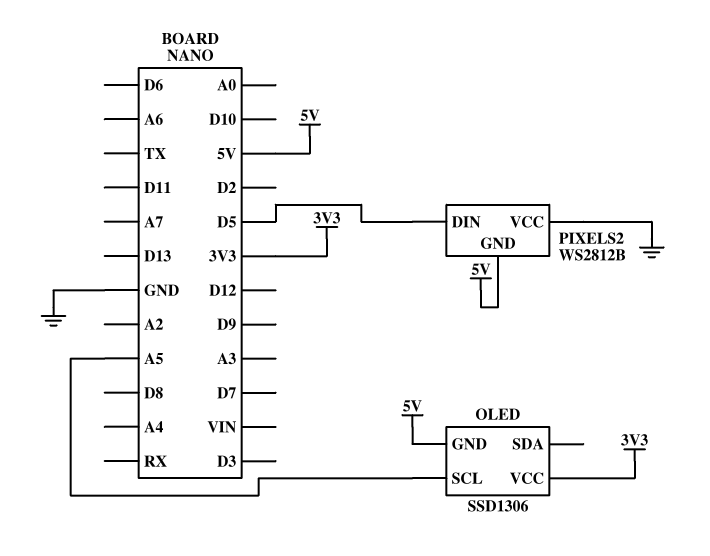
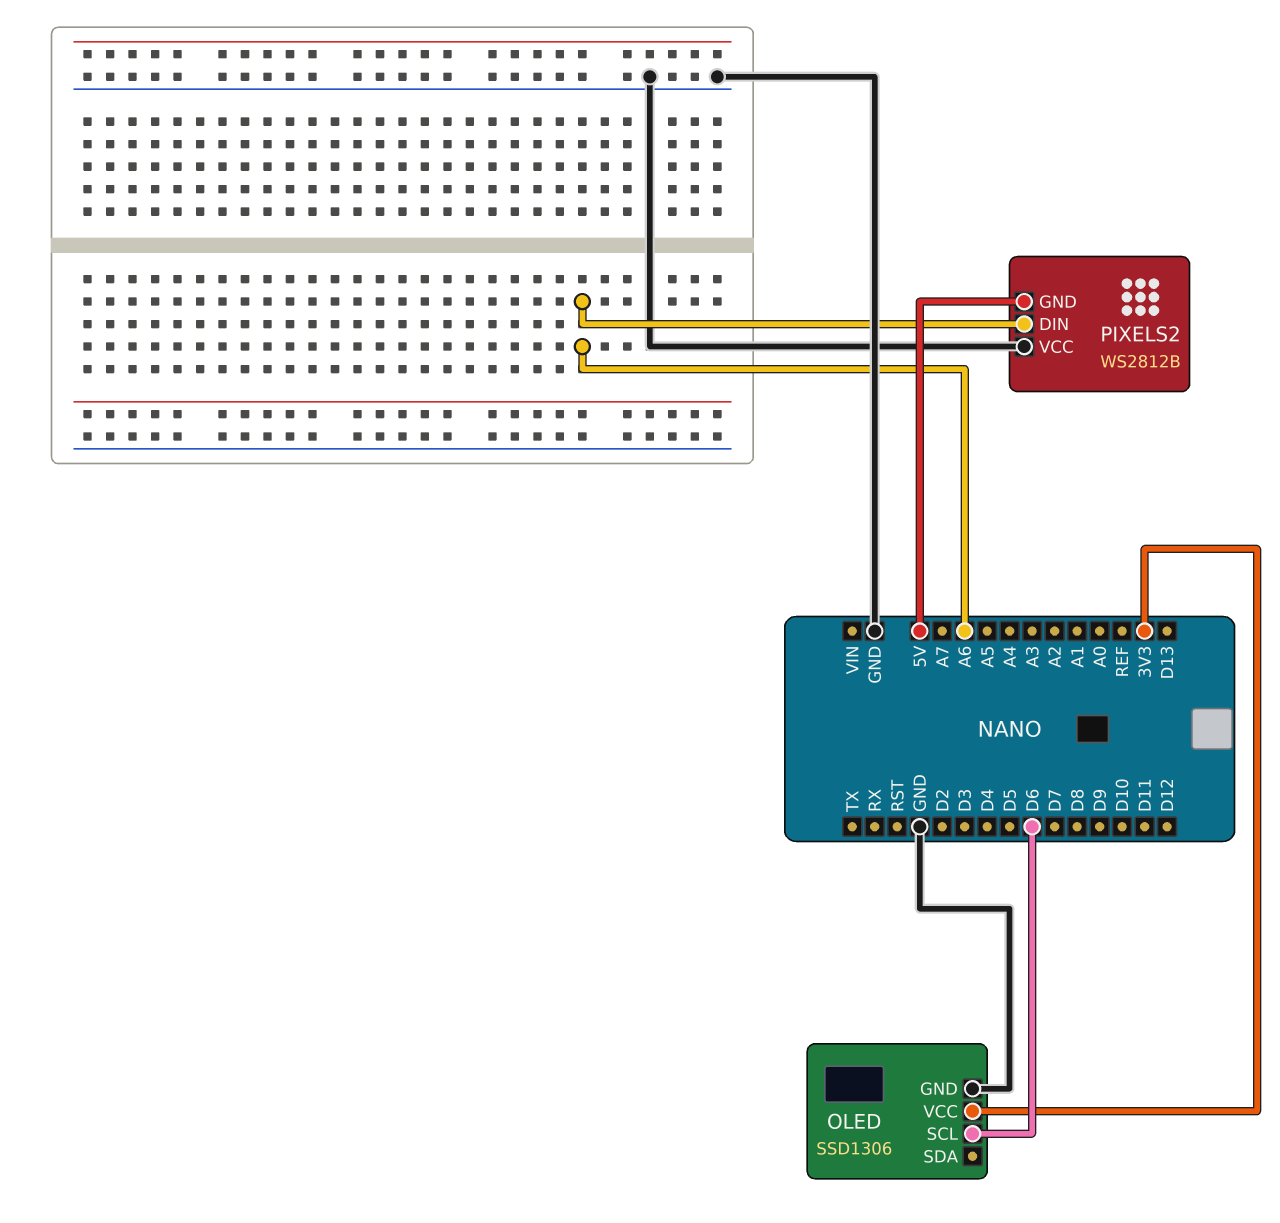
OLED pin GND: 5V -> GND
OLED pin SCL: A5 -> D6
PIXELS2 pin DIN: D5 -> A6

